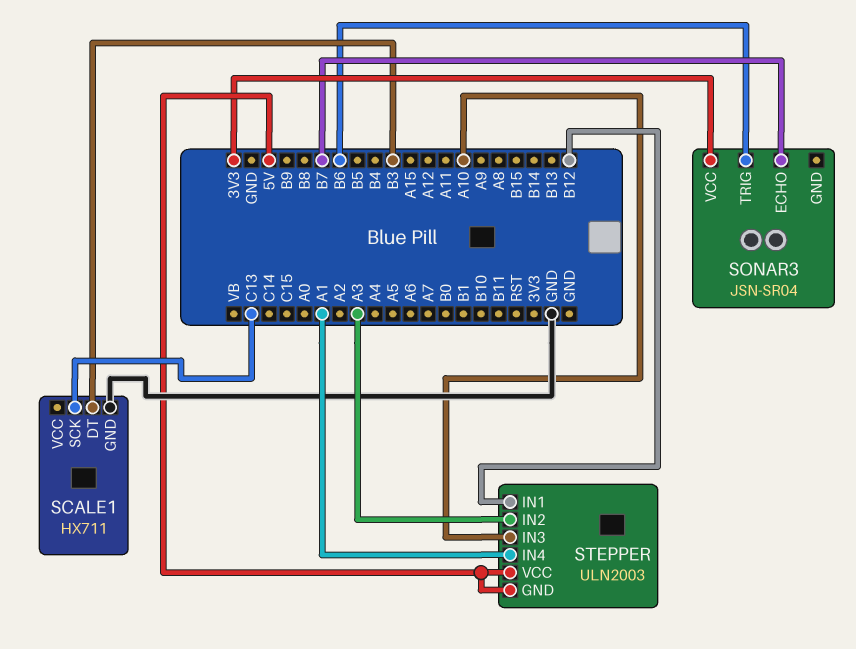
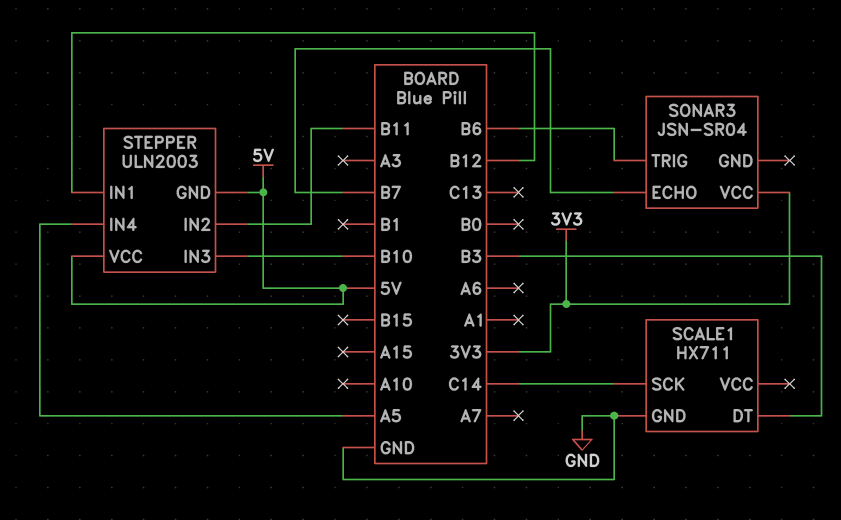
SCALE1 pin SCK: C13 -> C14
STEPPER pin IN2: A3 -> B11
STEPPER pin IN3: A10 -> B10
STEPPER pin IN4: A1 -> A5

